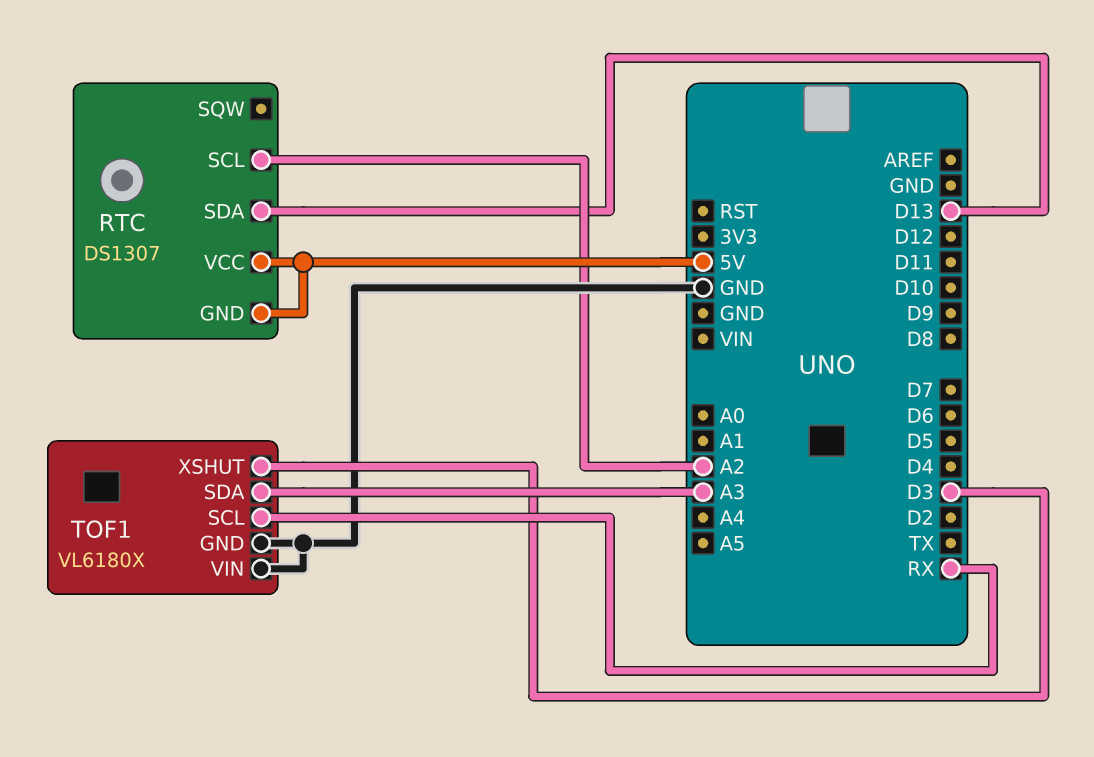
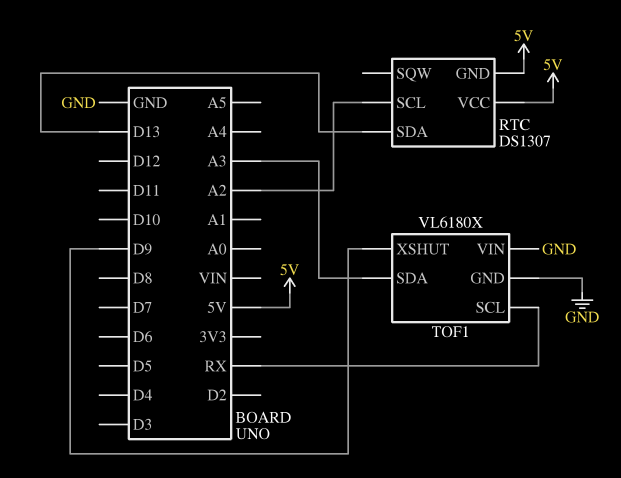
TOF1 pin XSHUT: D3 -> D9

